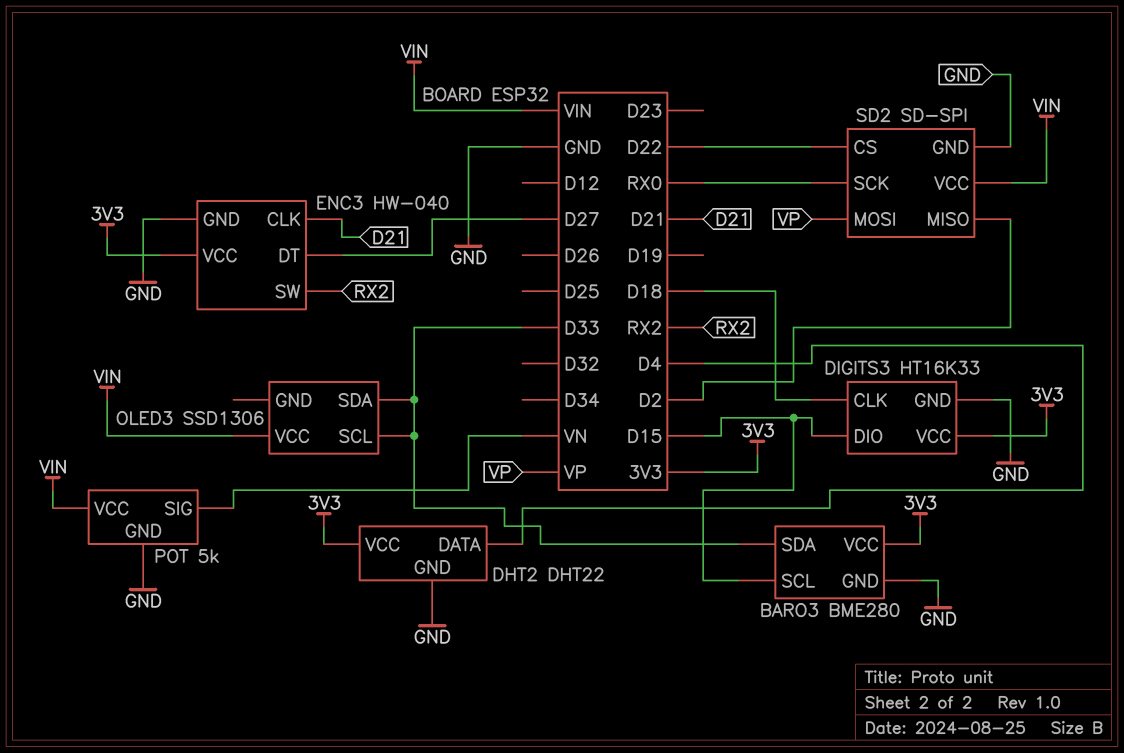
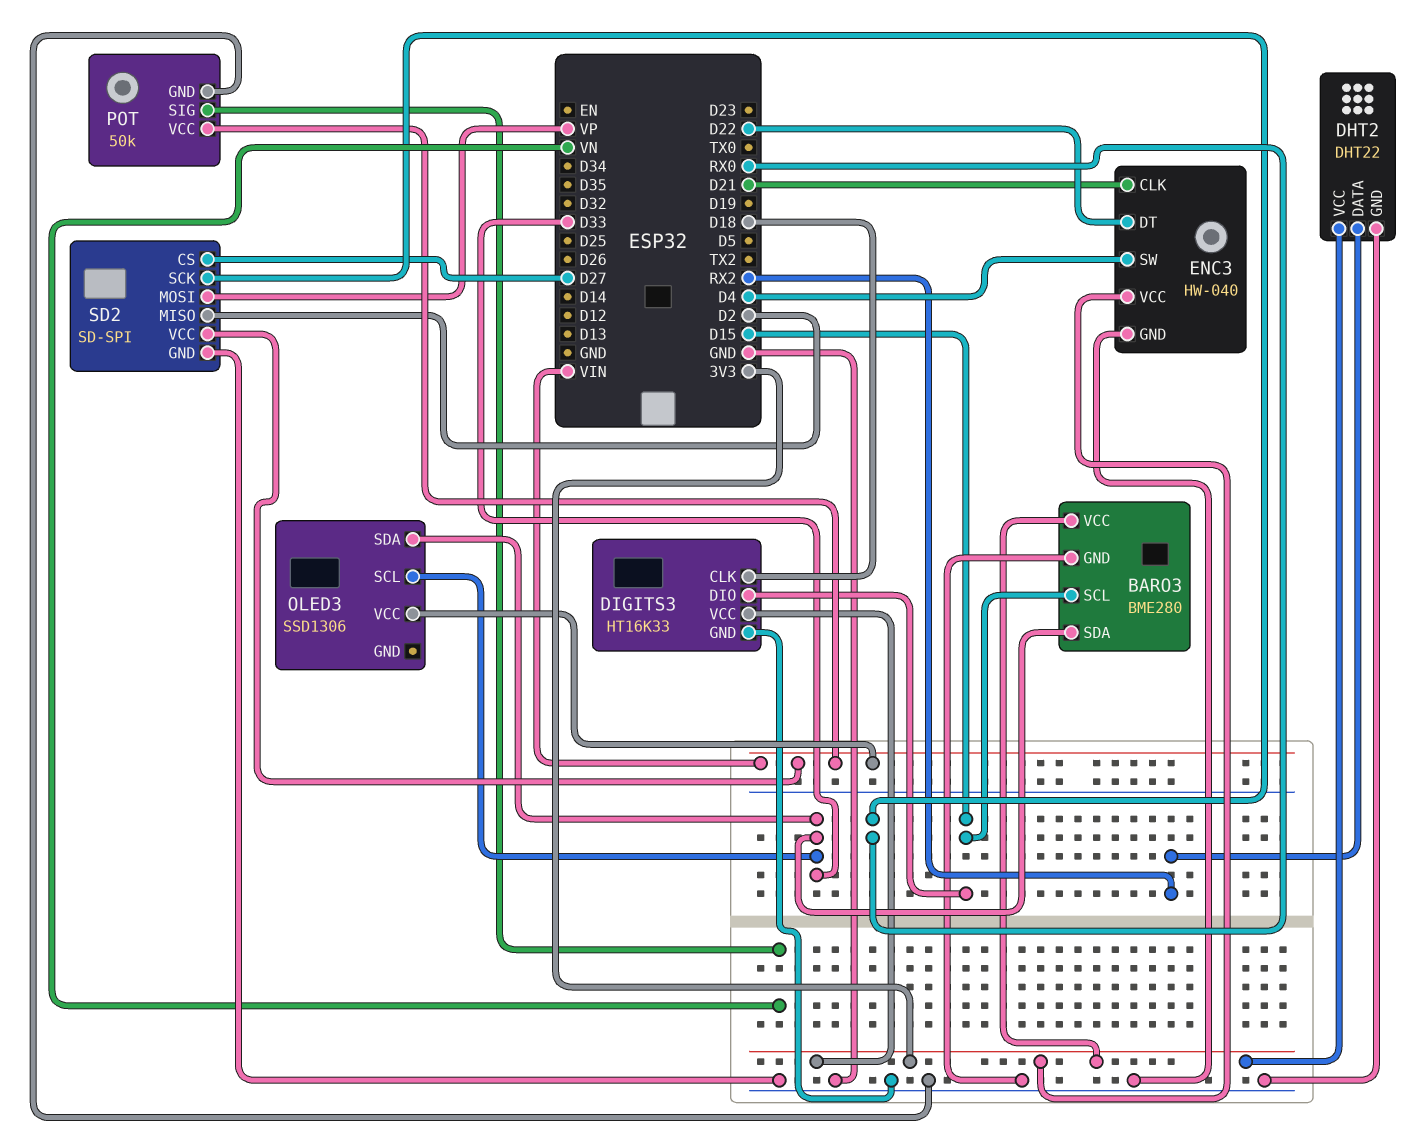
DHT2 pin DATA: D4 -> RX2
ENC3 pin DT: D27 -> D22
ENC3 pin SW: RX2 -> D4
POT: 5k -> 50k
SD2 pin CS: D22 -> D27

